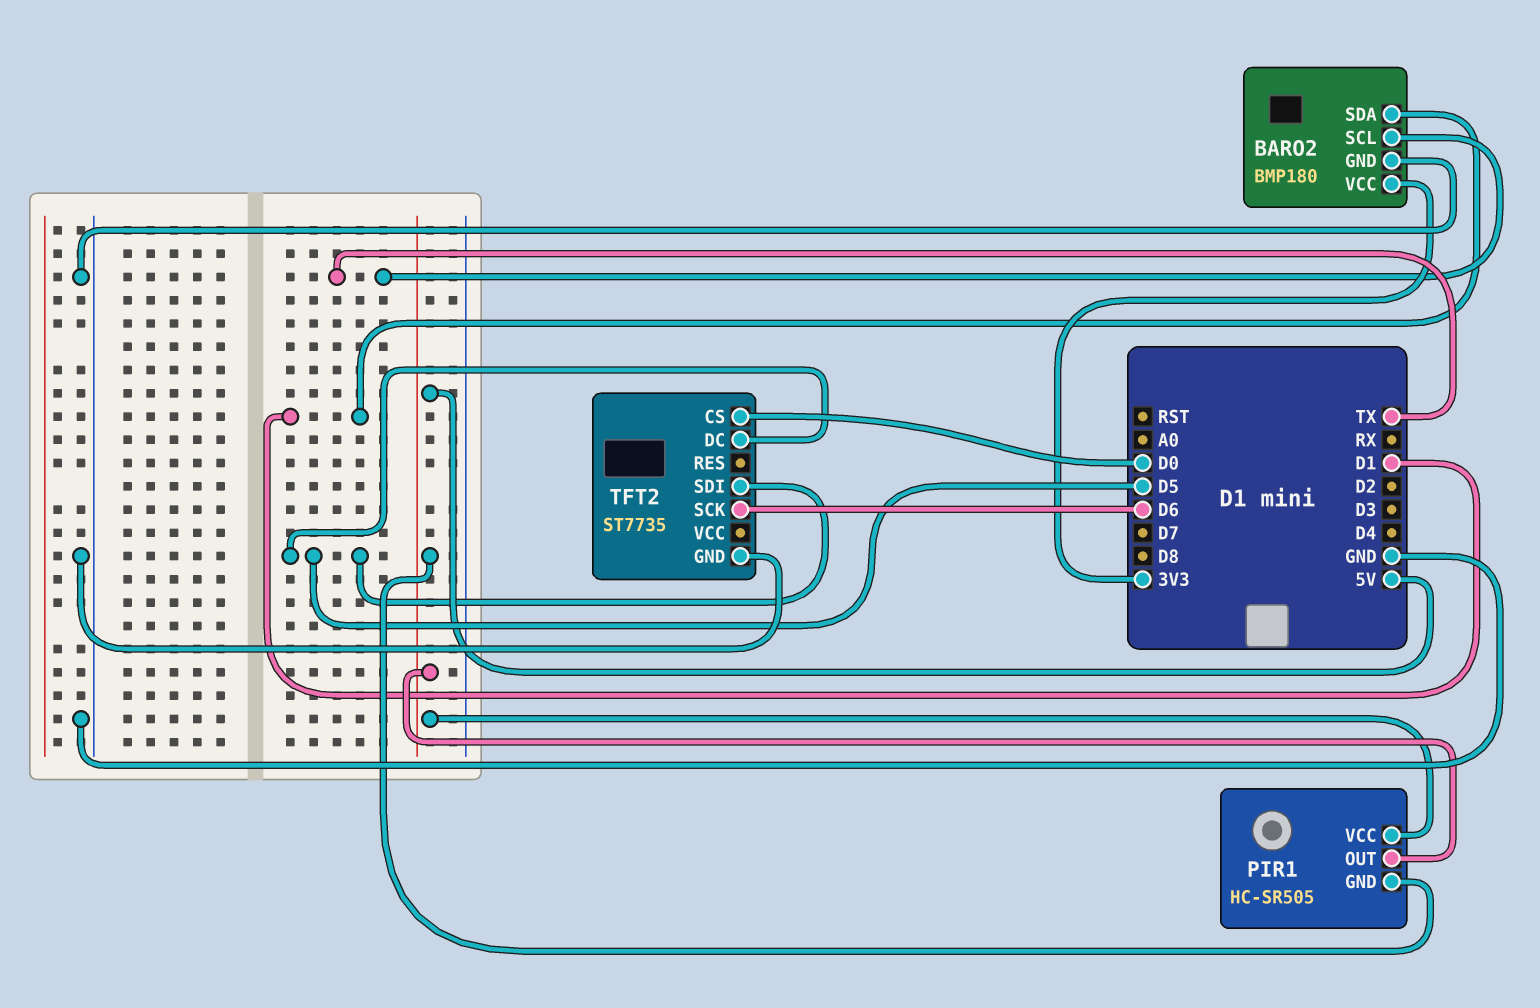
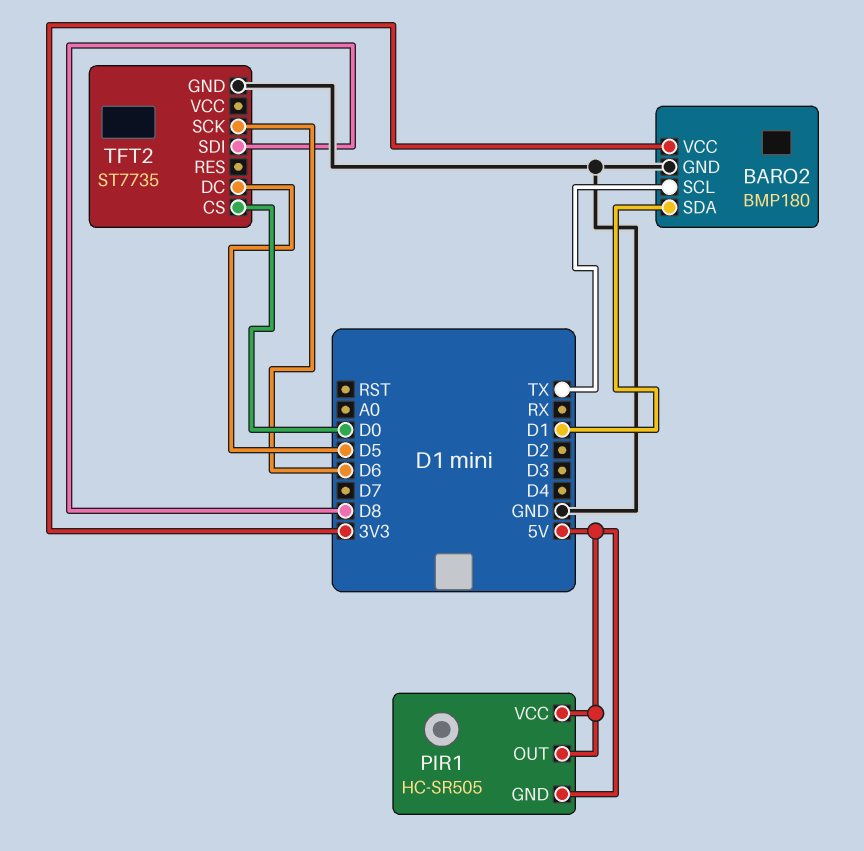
TFT2 pin SDI: D5 -> D8

